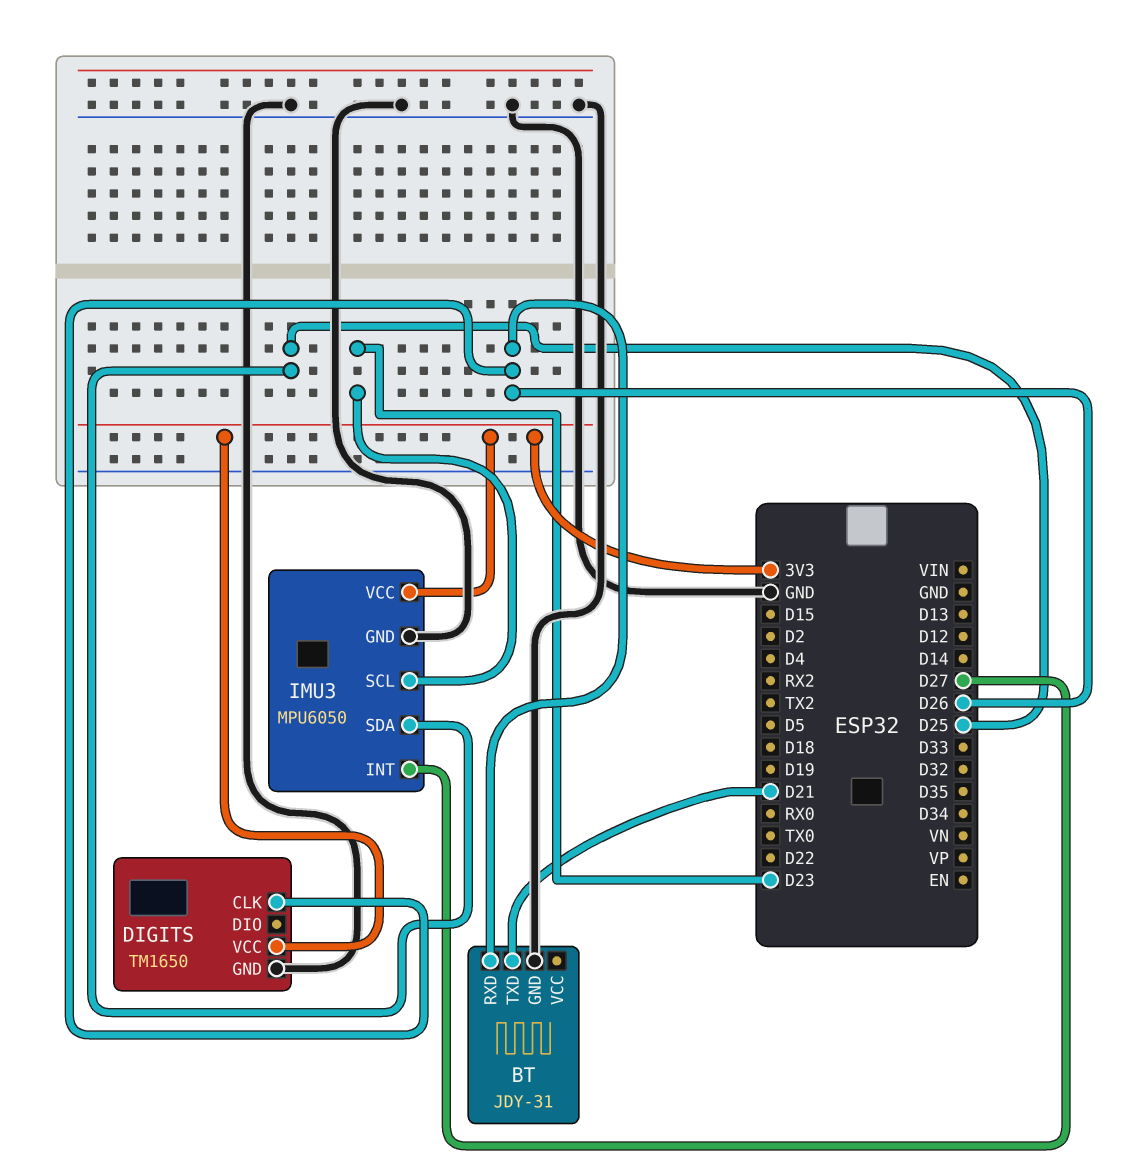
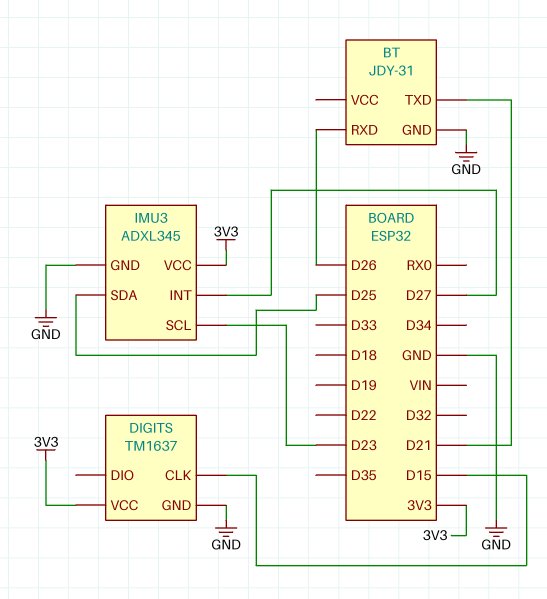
DIGITS: TM1650 -> TM1637
DIGITS pin CLK: D26 -> D15
IMU3: MPU6050 -> ADXL345

